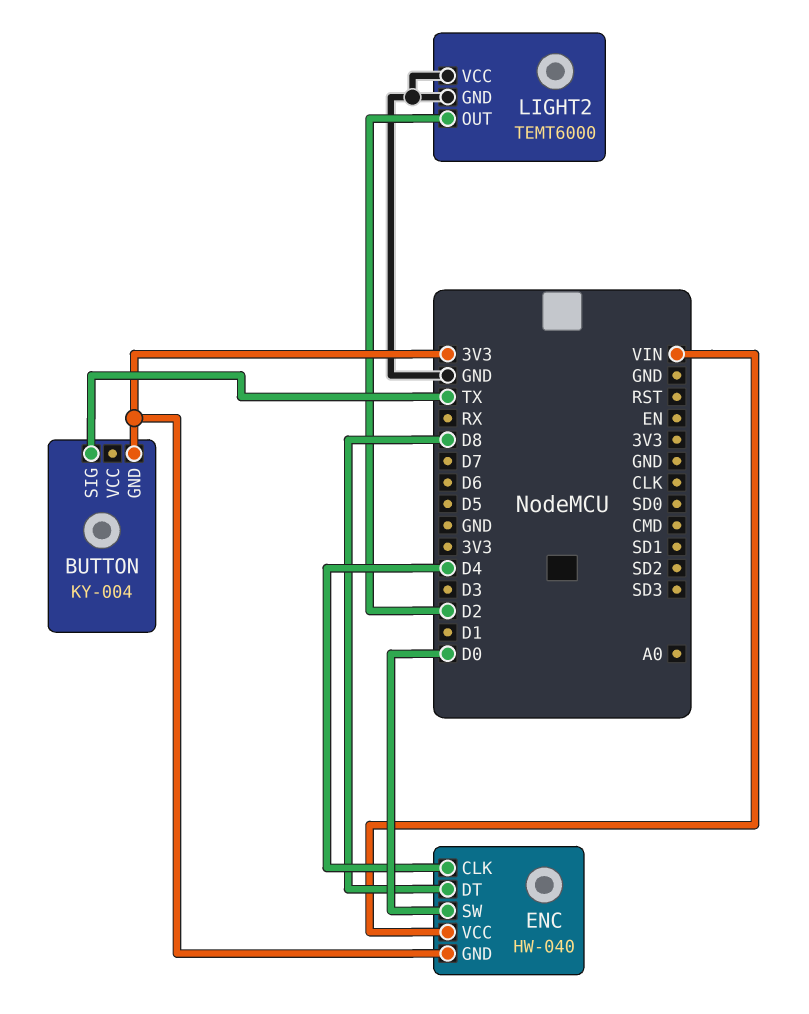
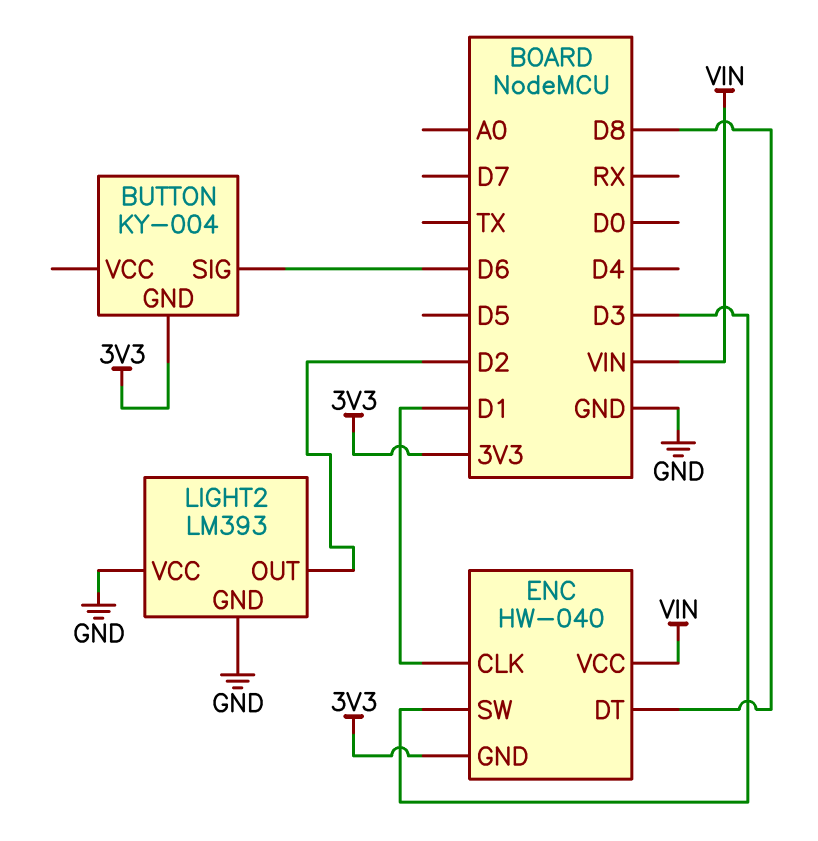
BUTTON pin SIG: TX -> D6
ENC pin CLK: D4 -> D1
ENC pin SW: D0 -> D3
LIGHT2: TEMT6000 -> LM393

